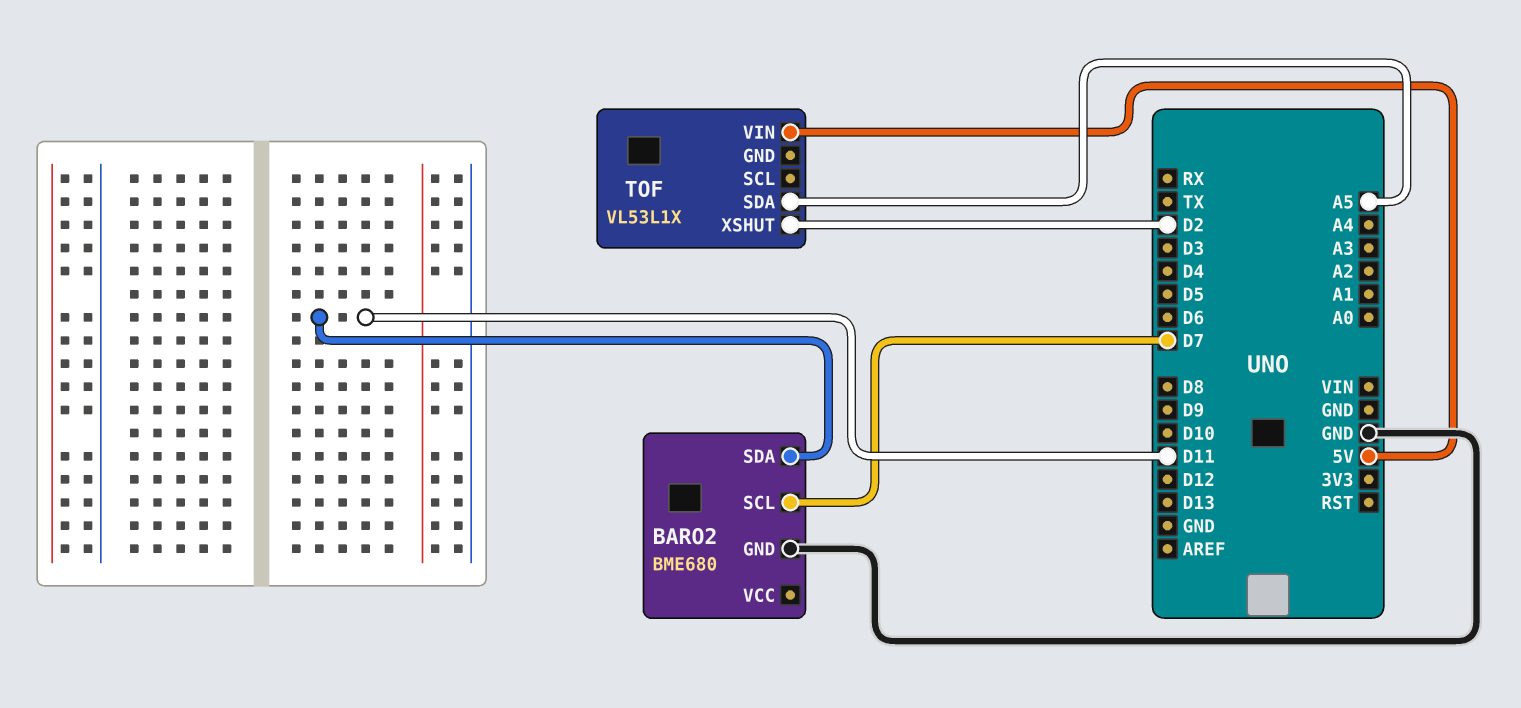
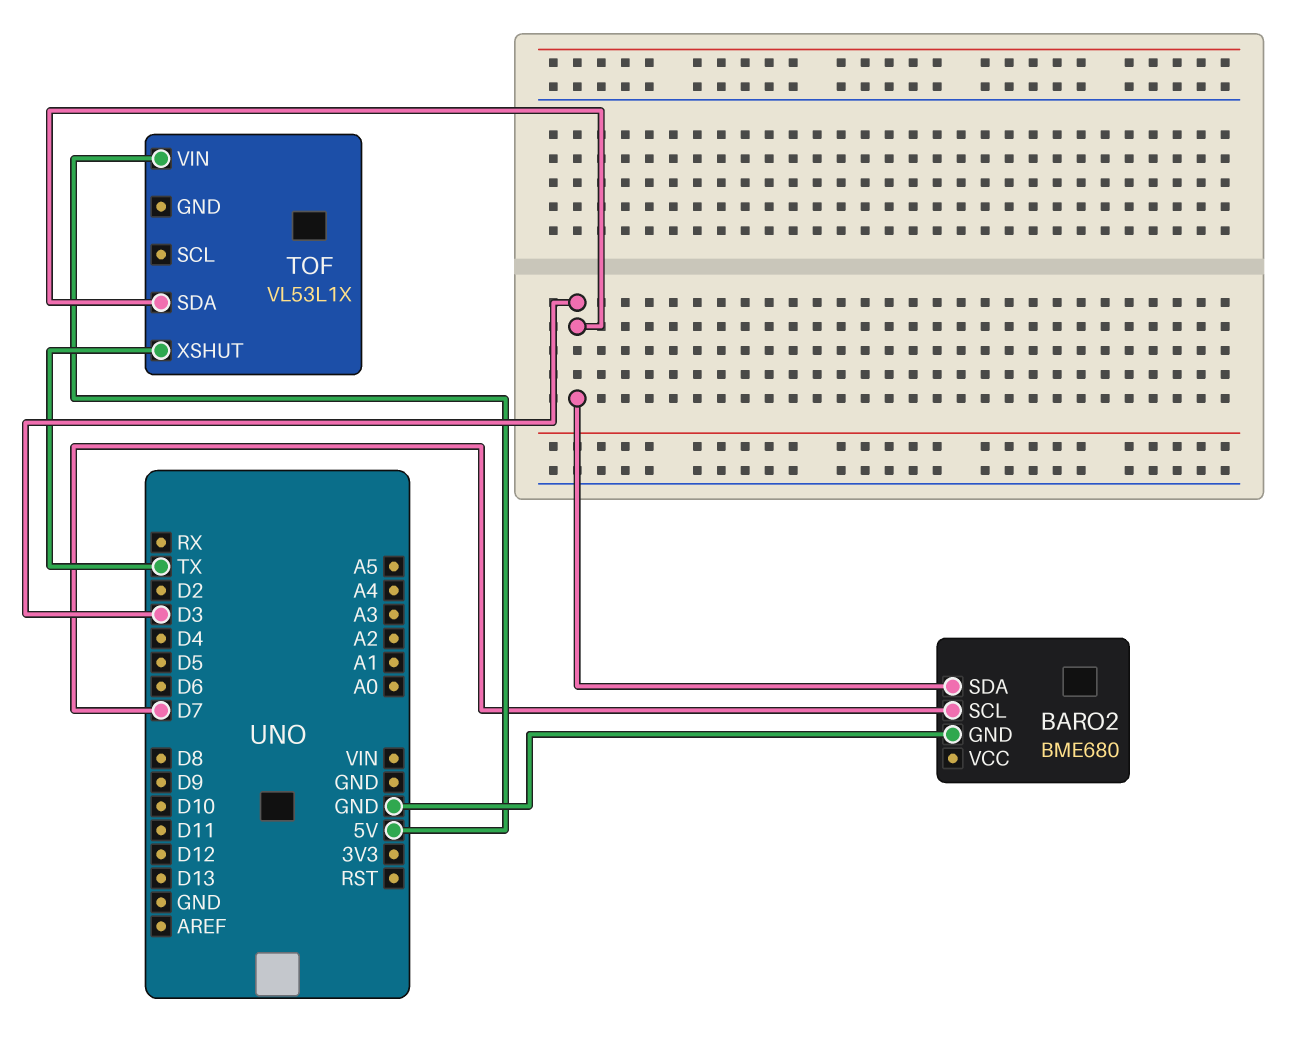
BARO2 pin SDA: D11 -> D3
TOF pin SDA: A5 -> D3
TOF pin XSHUT: D2 -> TX

